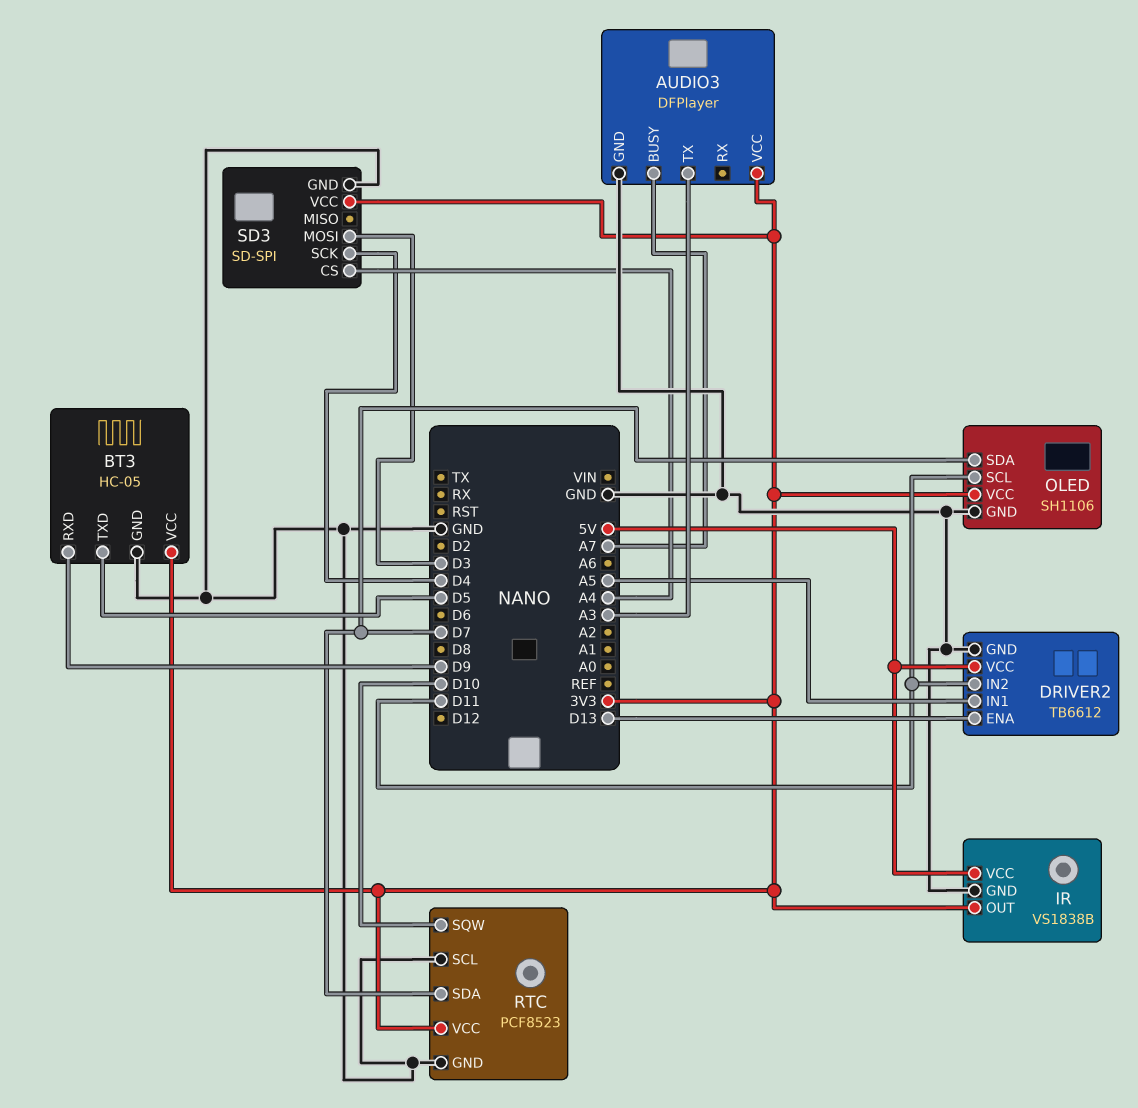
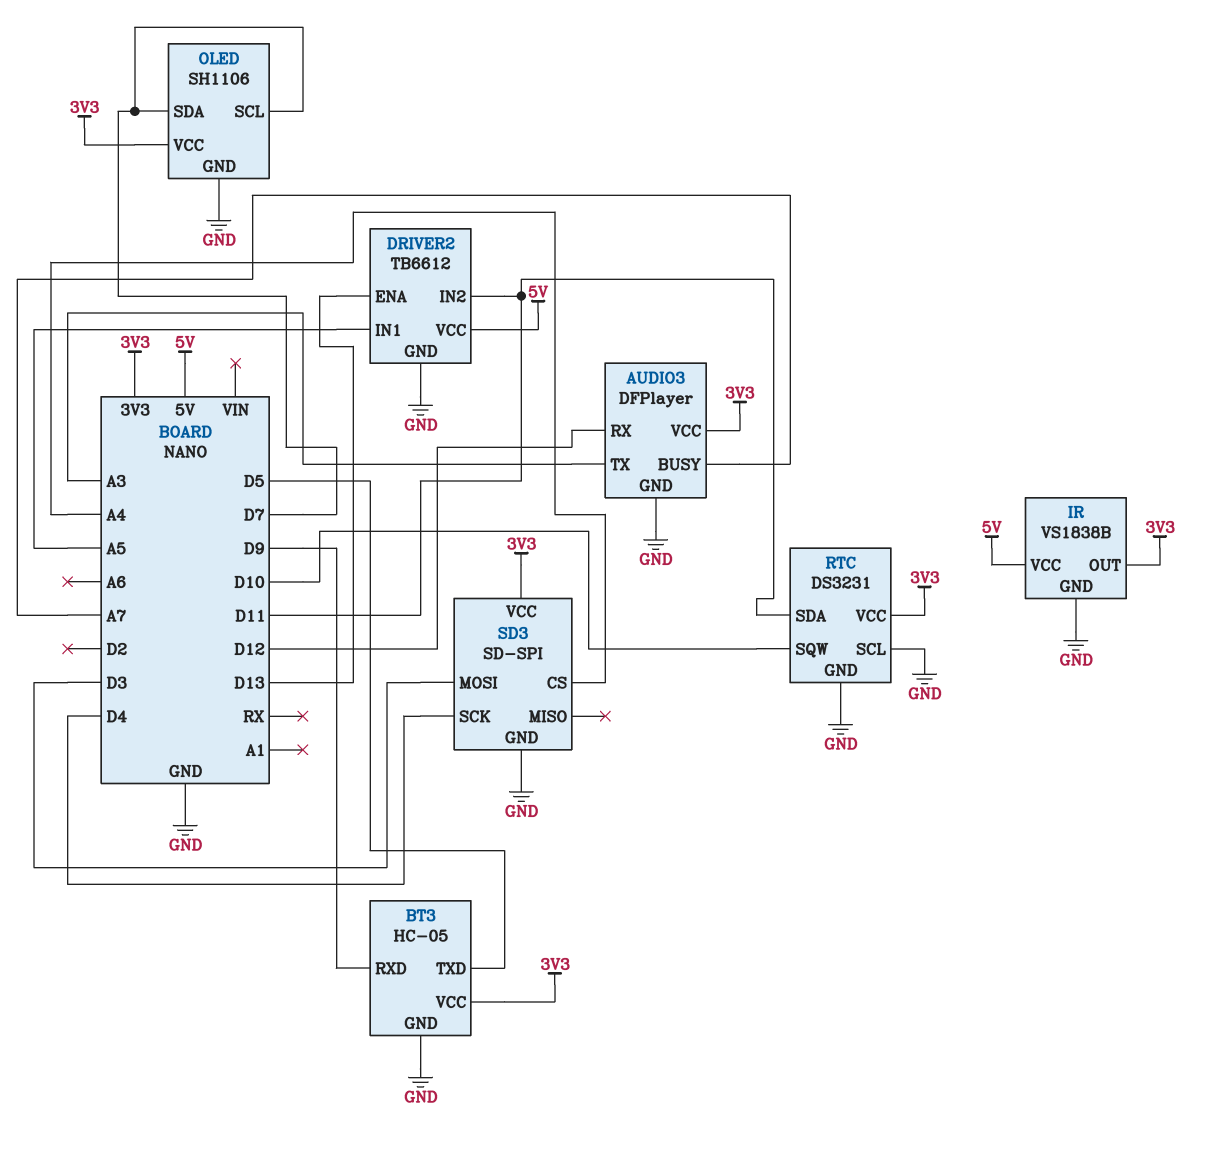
AUDIO3 pin RX: none -> D12
OLED pin SCL: D11 -> D7
RTC: PCF8523 -> DS3231
RTC pin SDA: D7 -> D11

